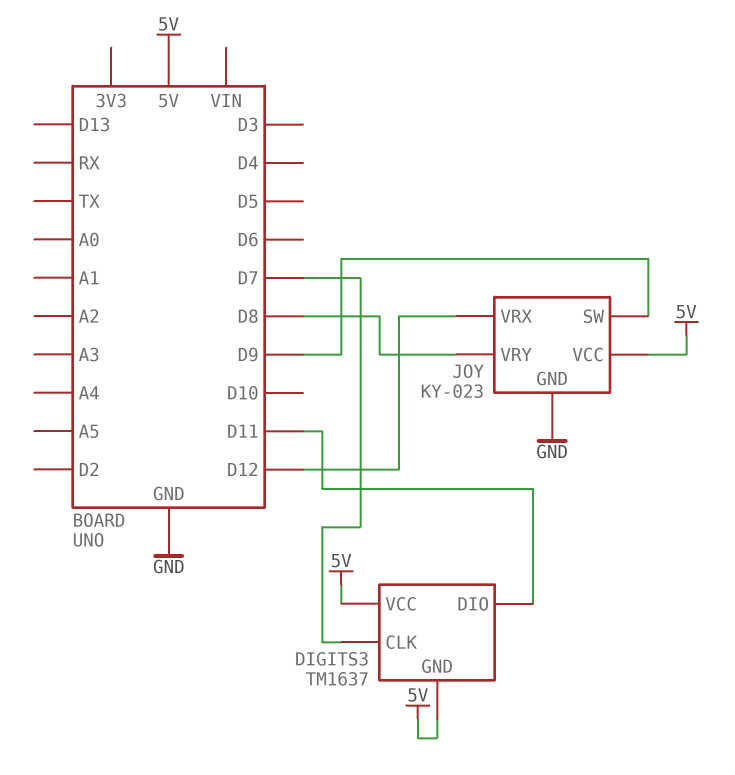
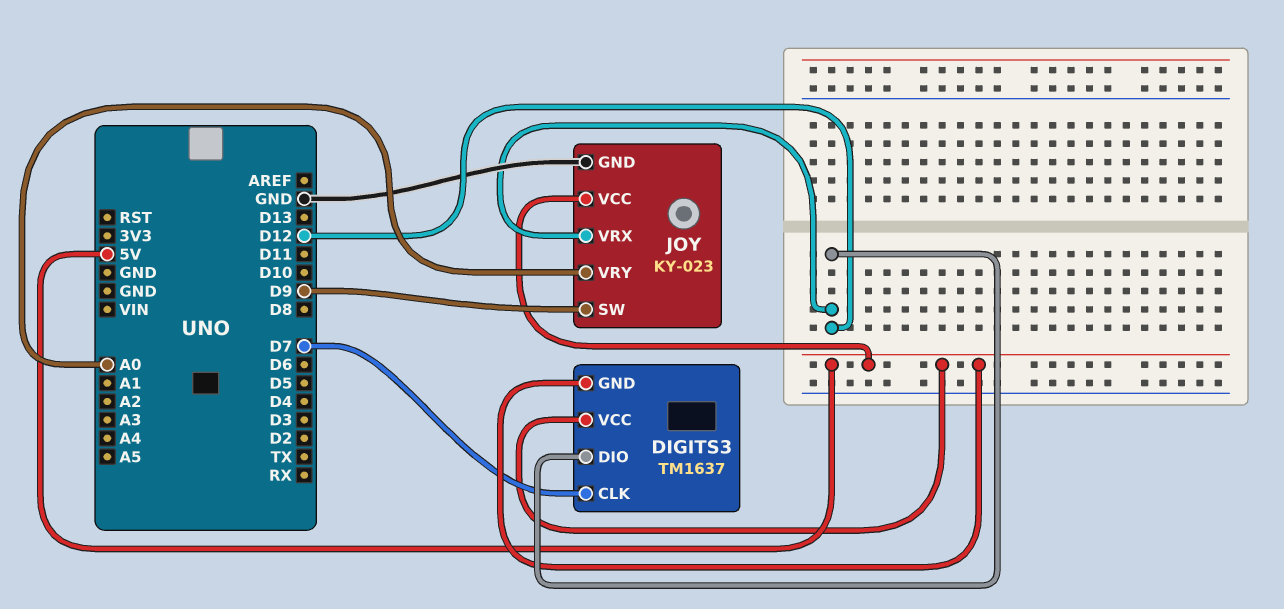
DIGITS3 pin DIO: D11 -> D12
JOY pin VRY: D8 -> A0

